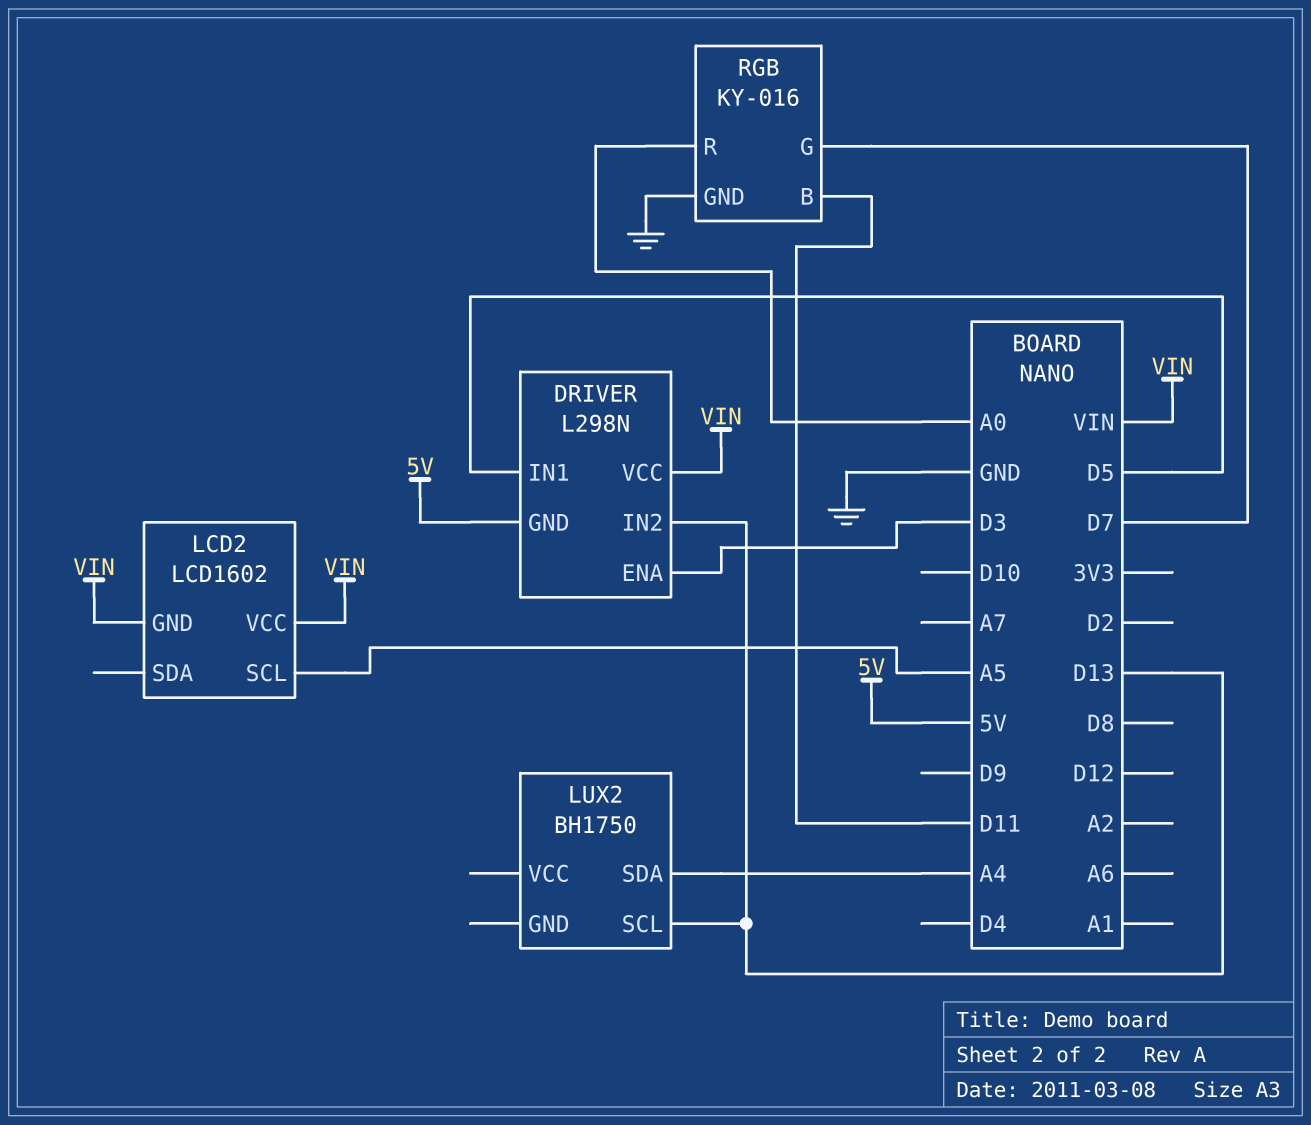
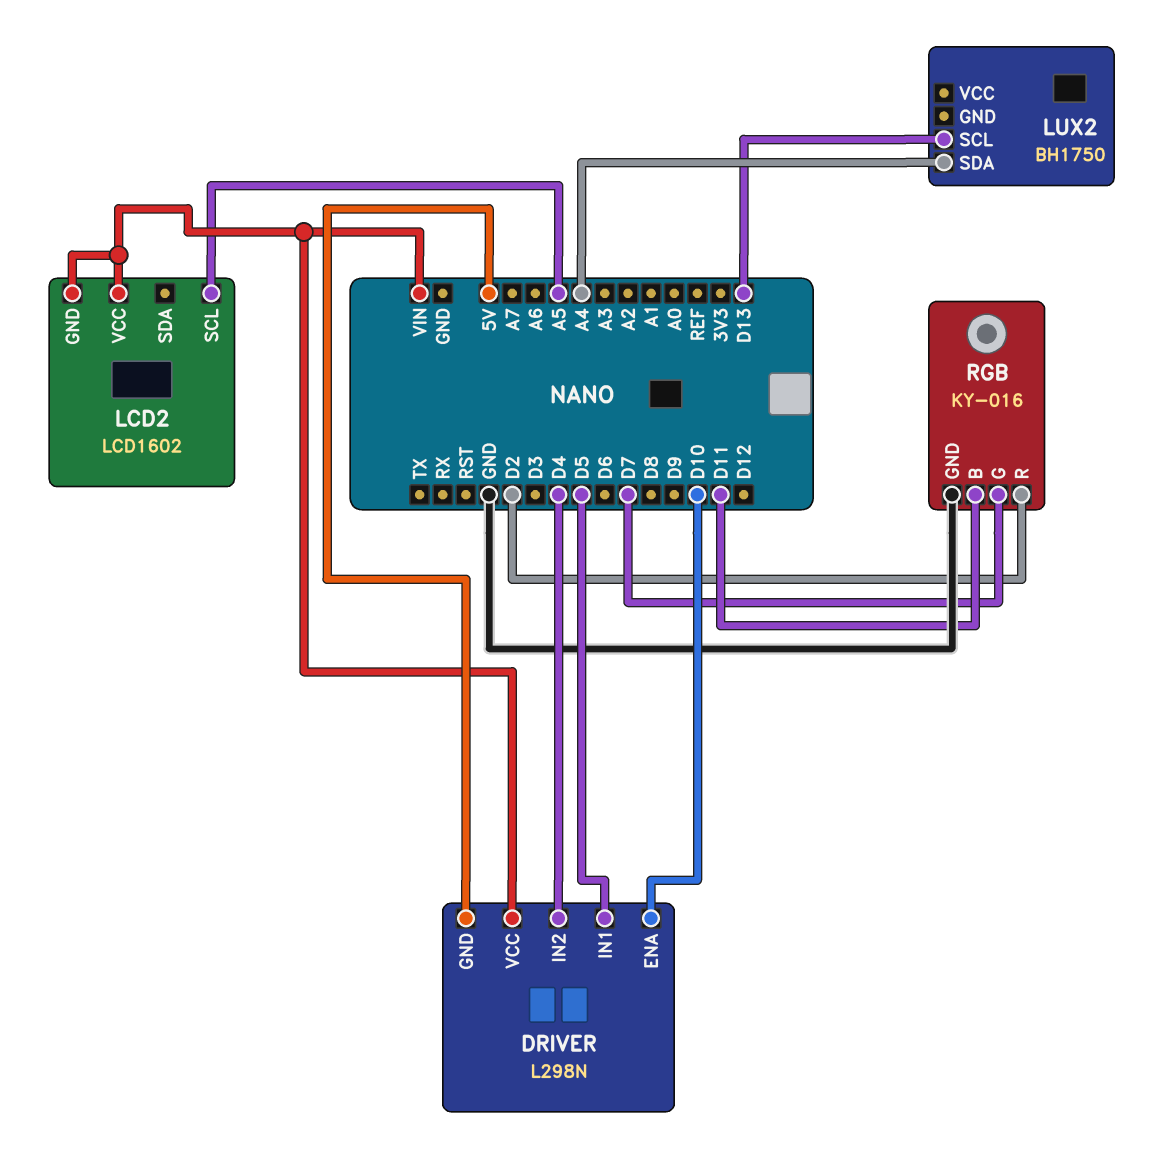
DRIVER pin ENA: D3 -> D10
DRIVER pin IN2: D13 -> D4
RGB pin R: A0 -> D2

